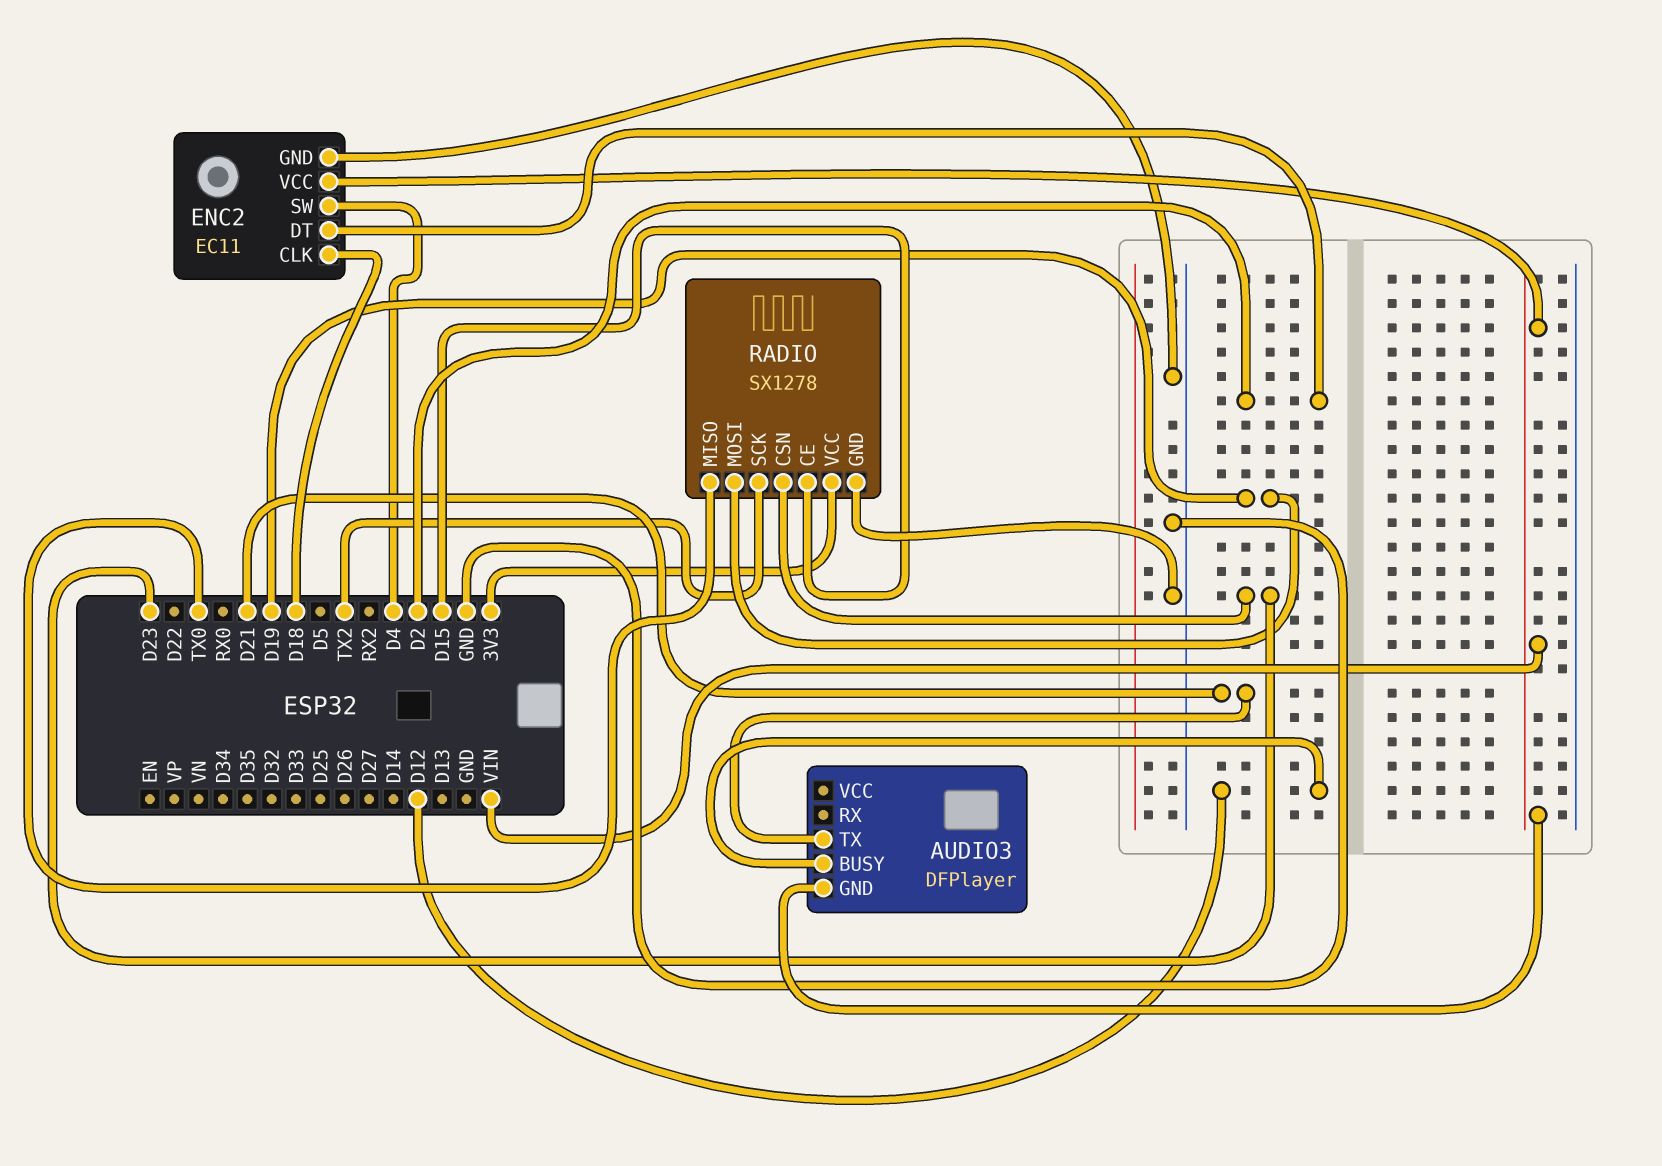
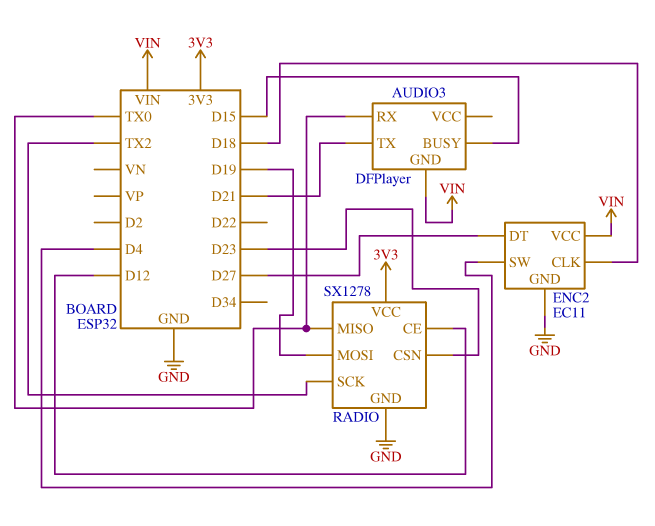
AUDIO3 pin BUSY: D12 -> D15
AUDIO3 pin RX: none -> TX0
ENC2 pin DT: D2 -> D27
RADIO pin CE: D15 -> D12

